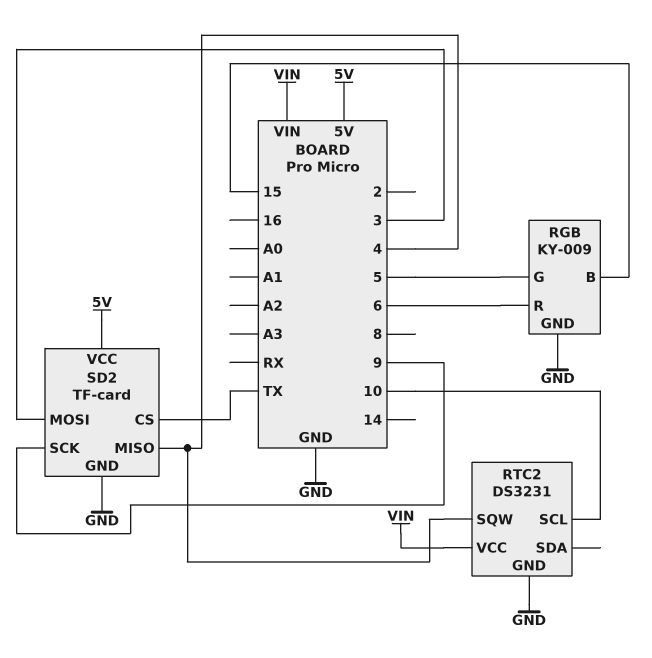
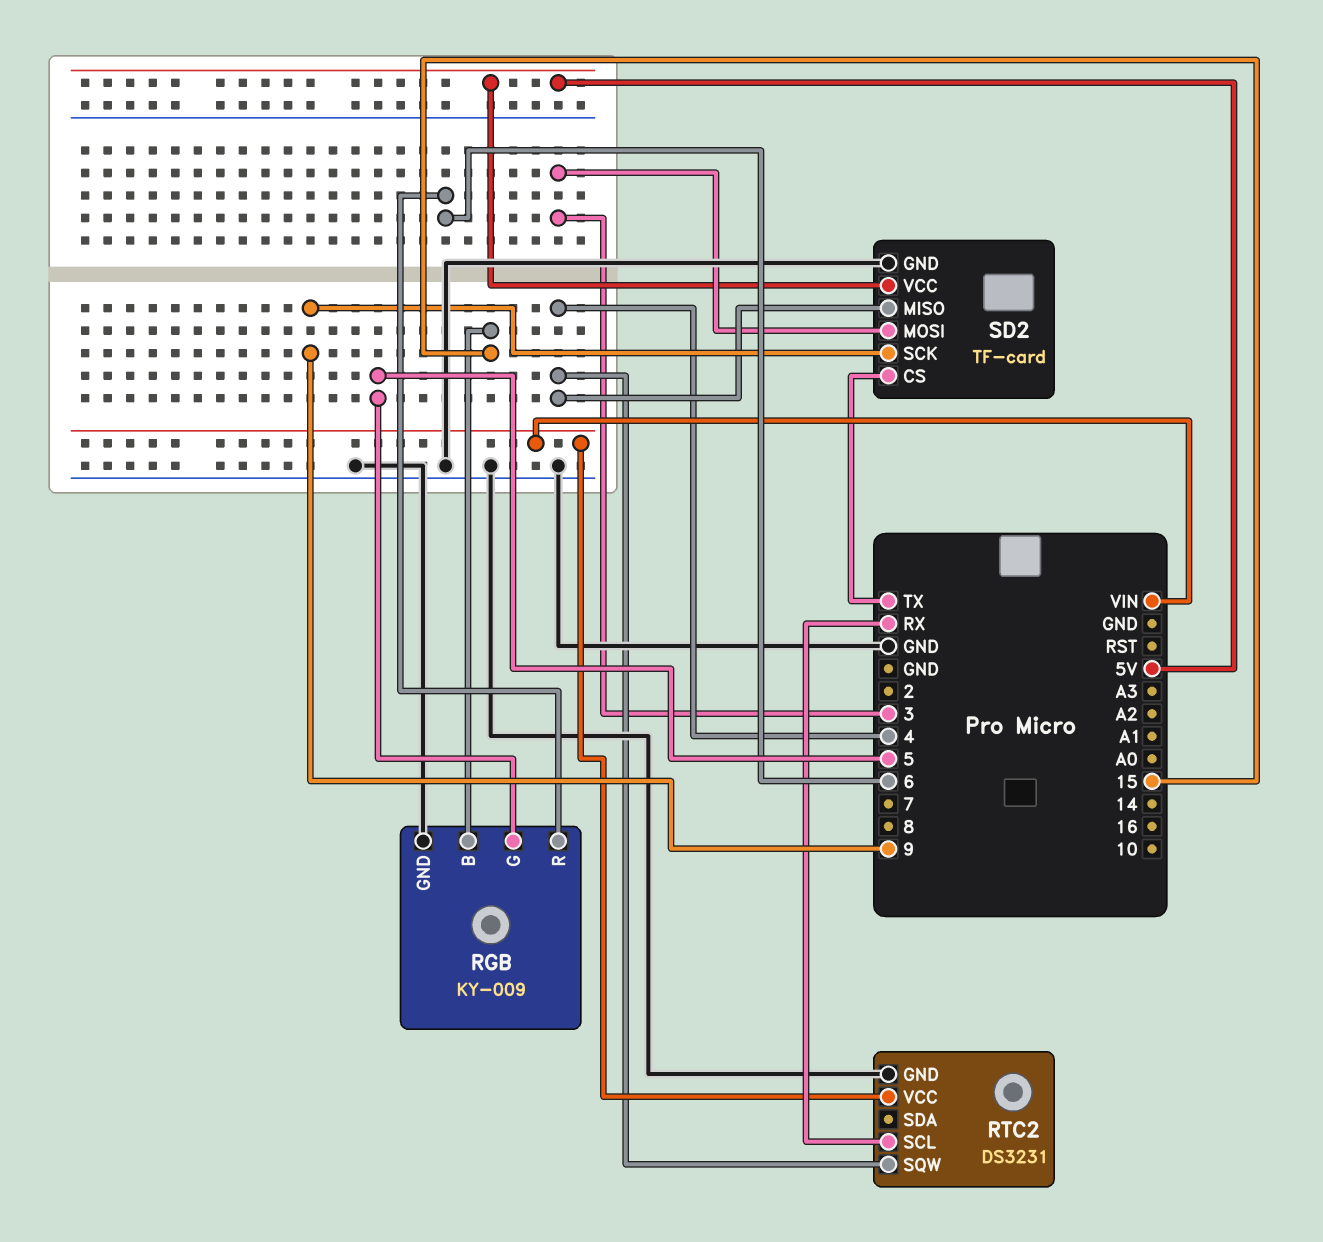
RTC2 pin SCL: 10 -> RX

